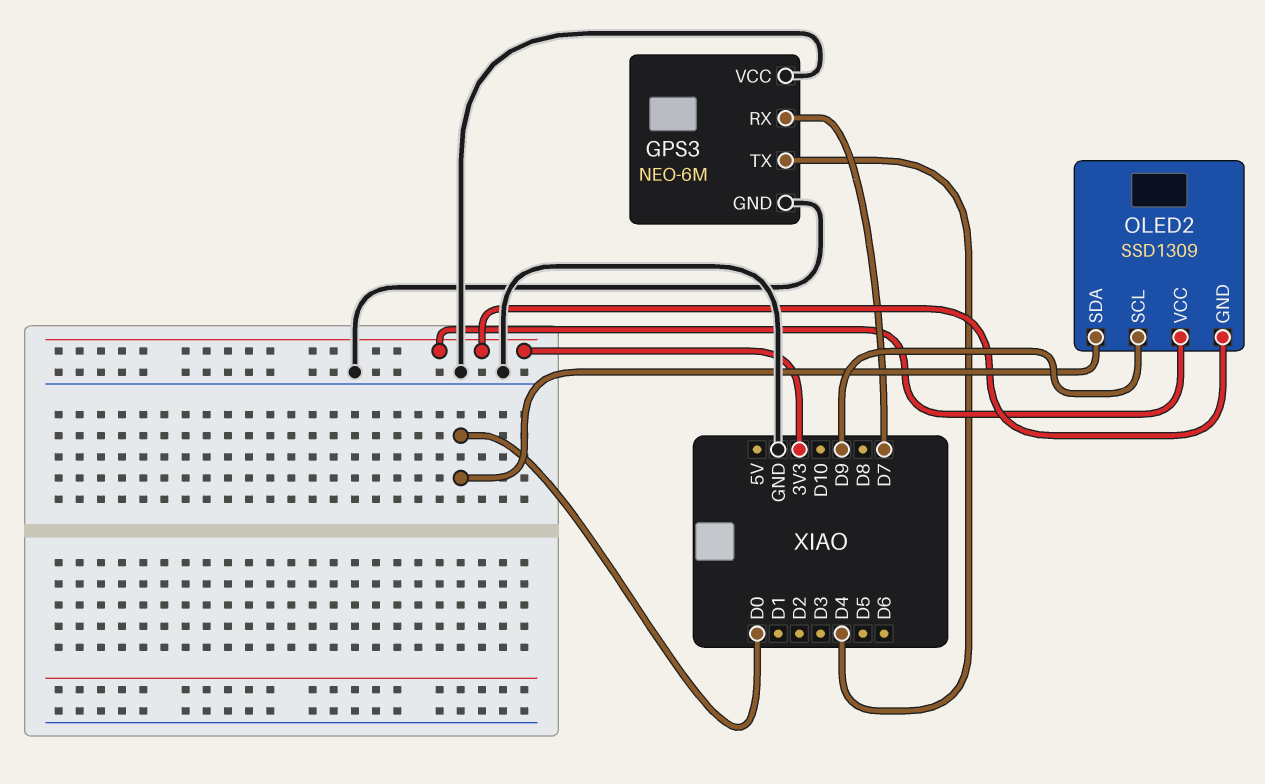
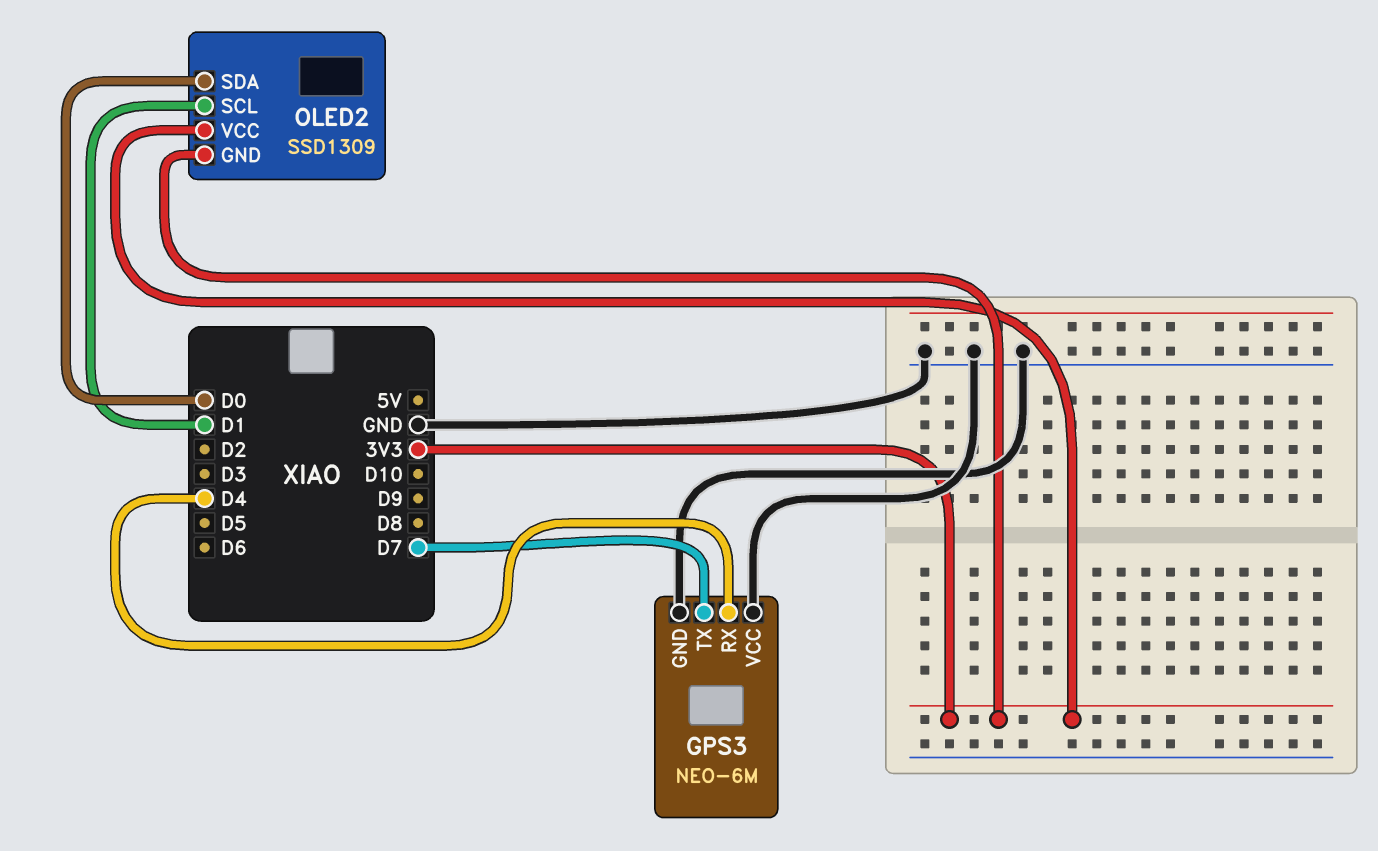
GPS3 pin RX: D7 -> D4
GPS3 pin TX: D4 -> D7
OLED2 pin SCL: D9 -> D1

